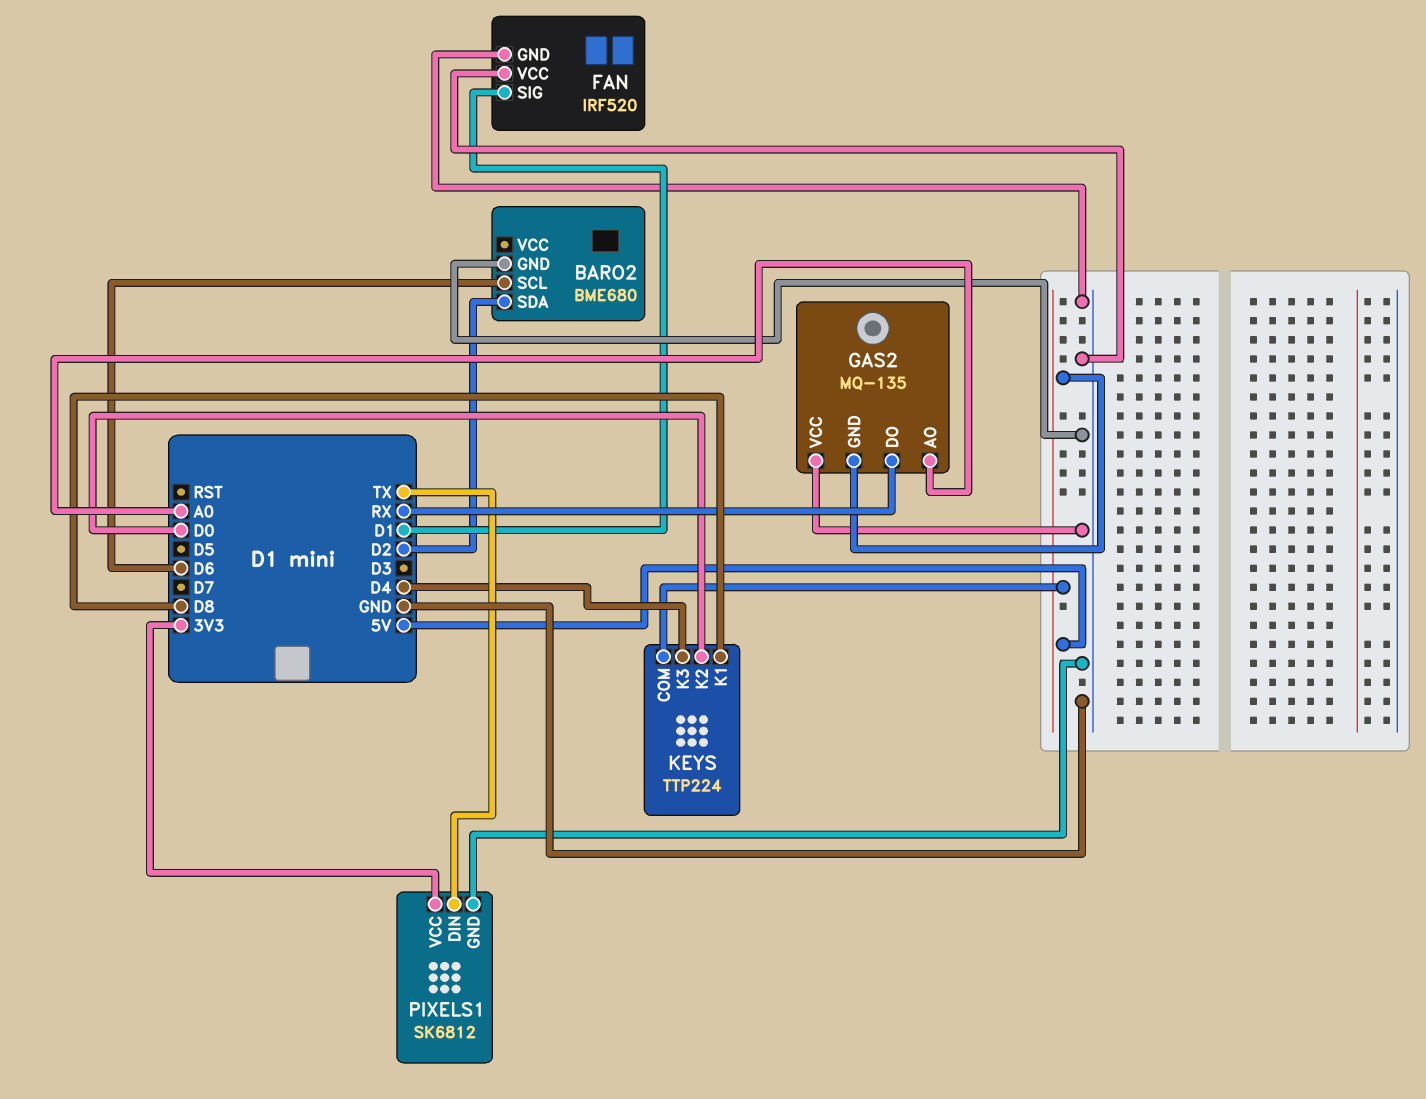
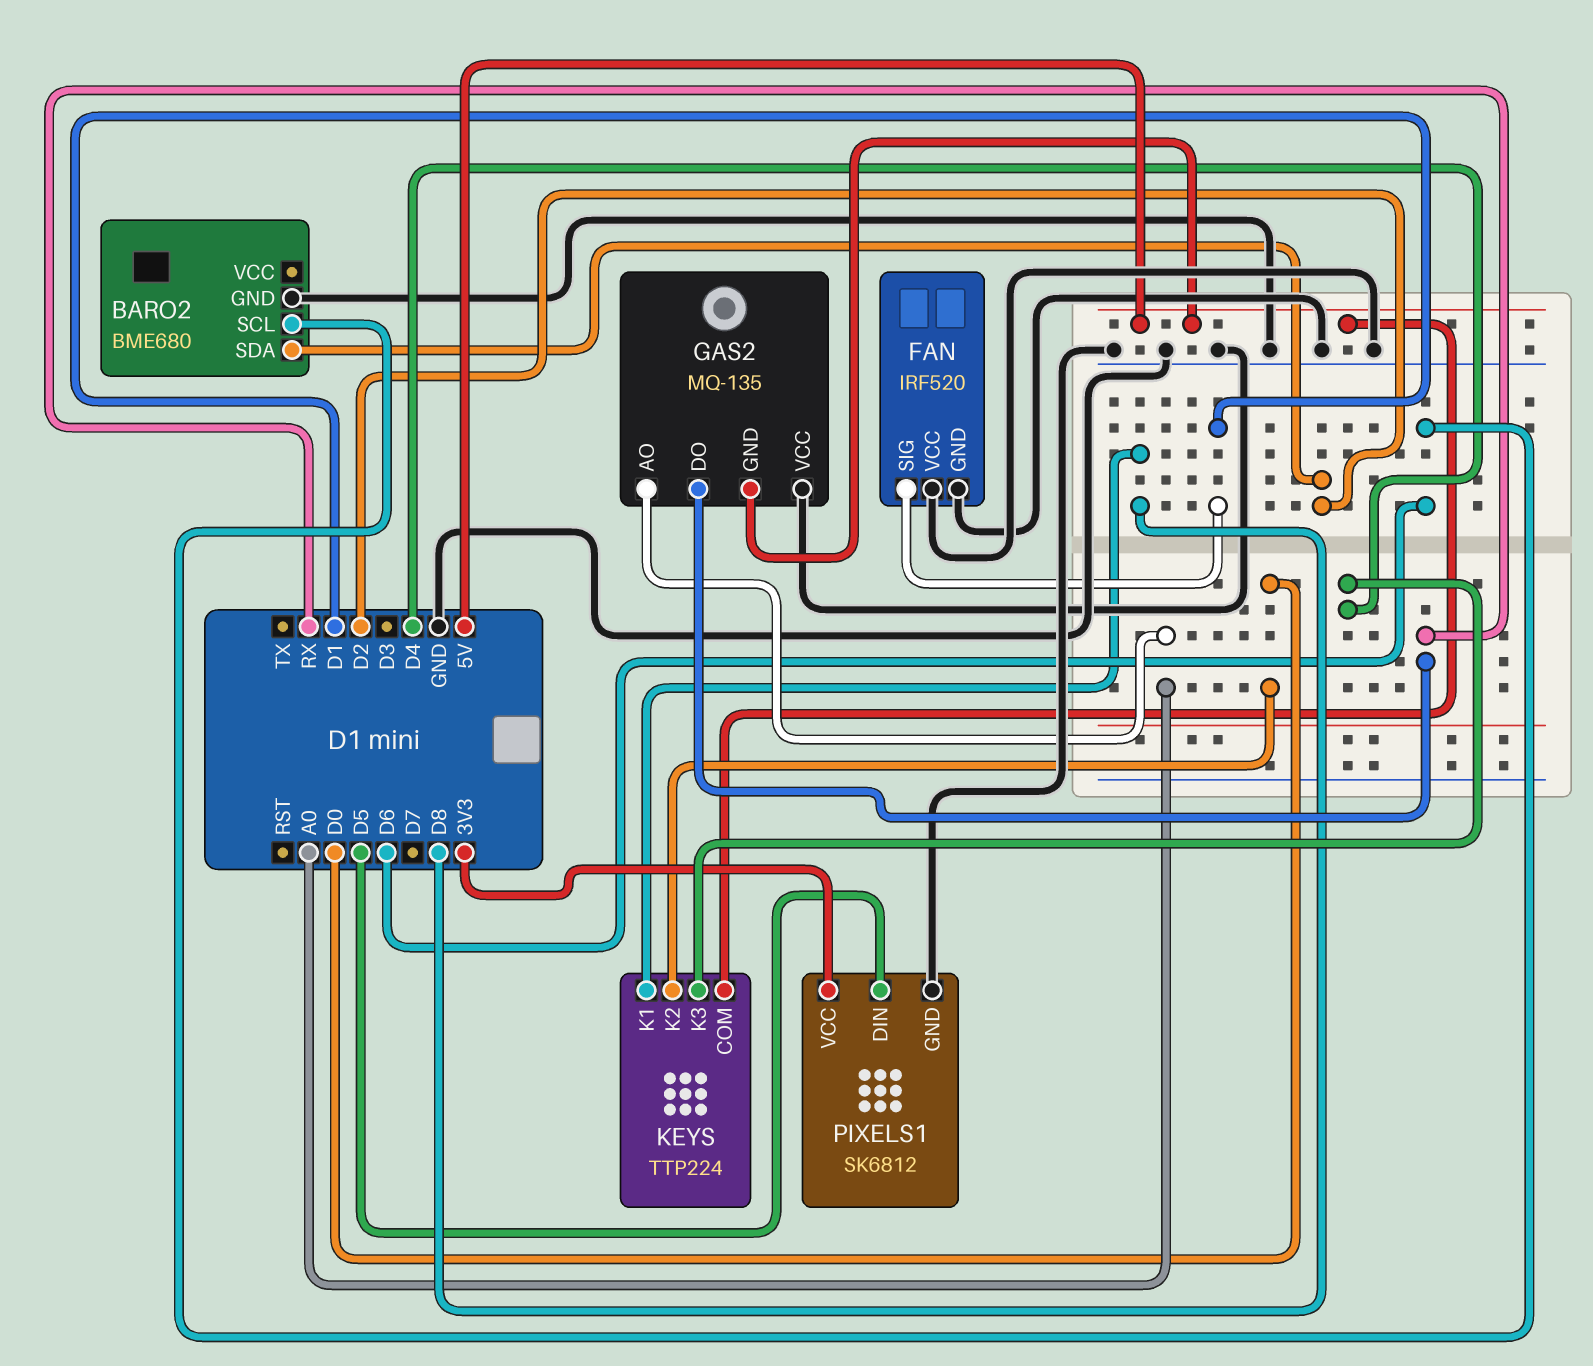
PIXELS1 pin DIN: TX -> D5

